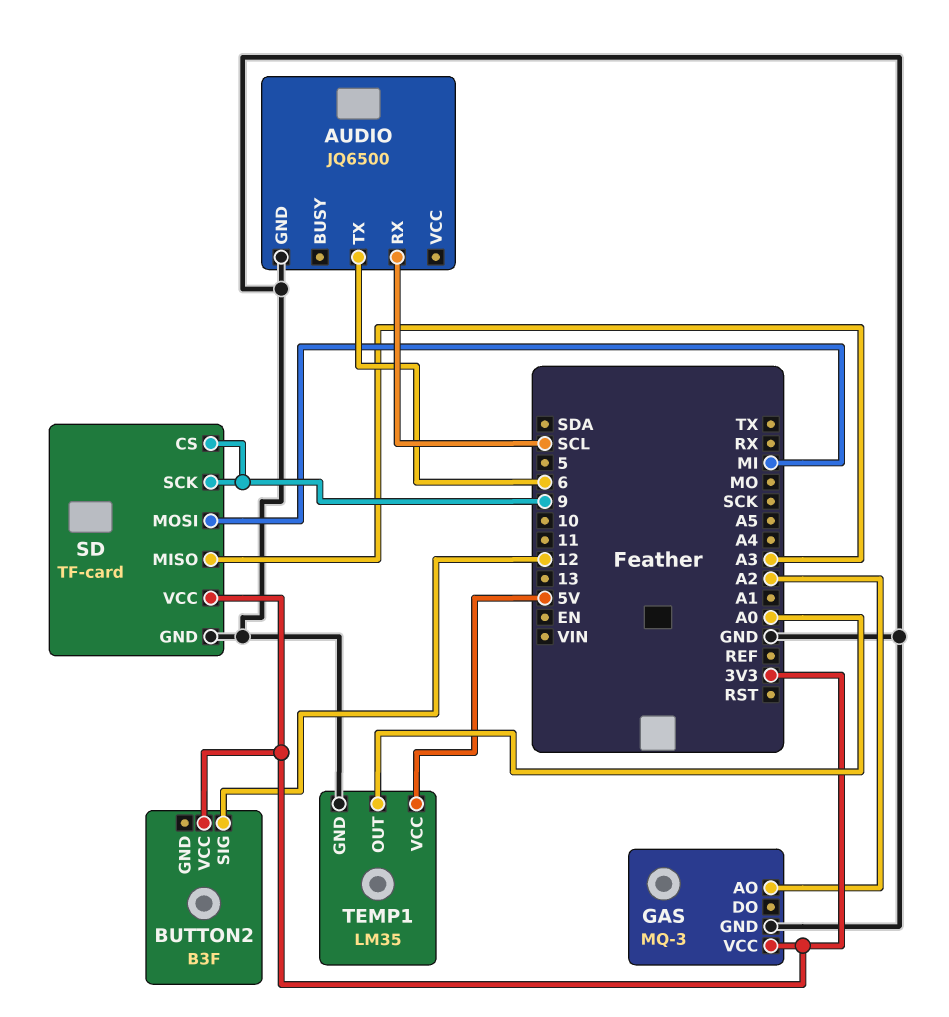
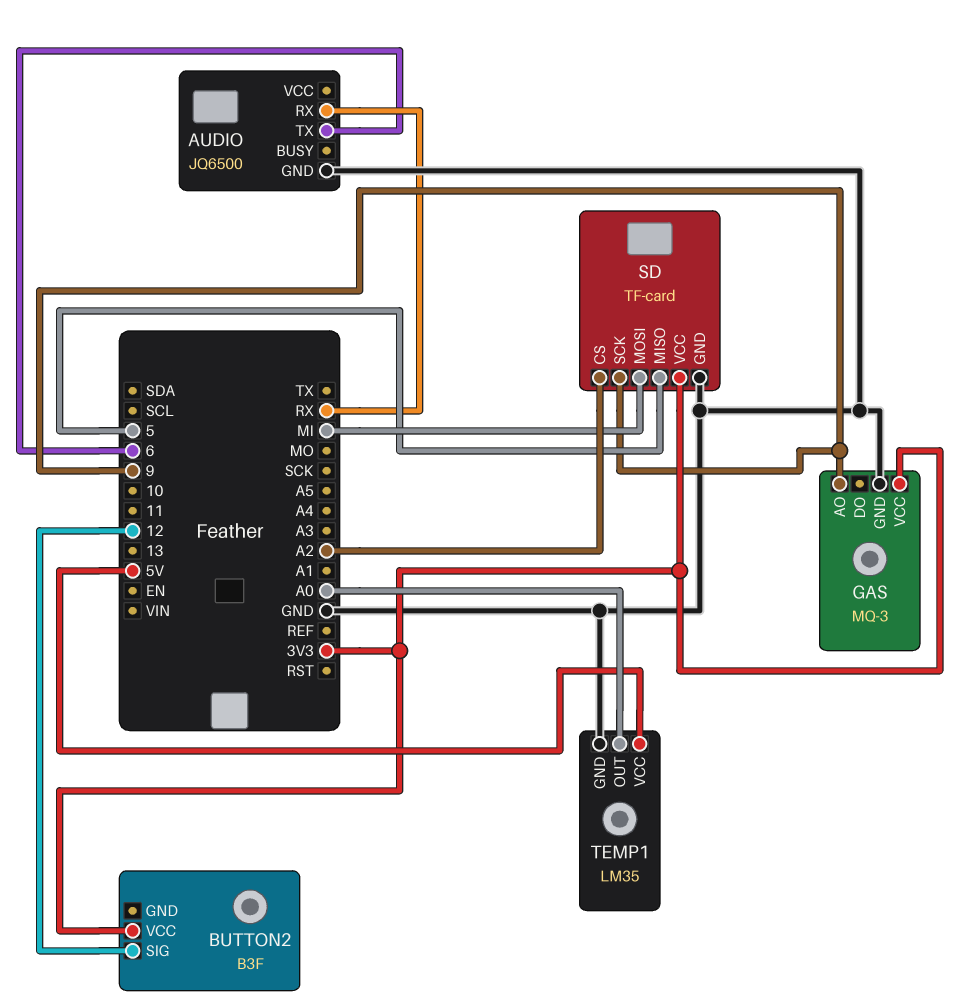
AUDIO pin RX: SCL -> RX
GAS pin AO: A2 -> 9
SD pin CS: 9 -> A2
SD pin MISO: A3 -> 5

